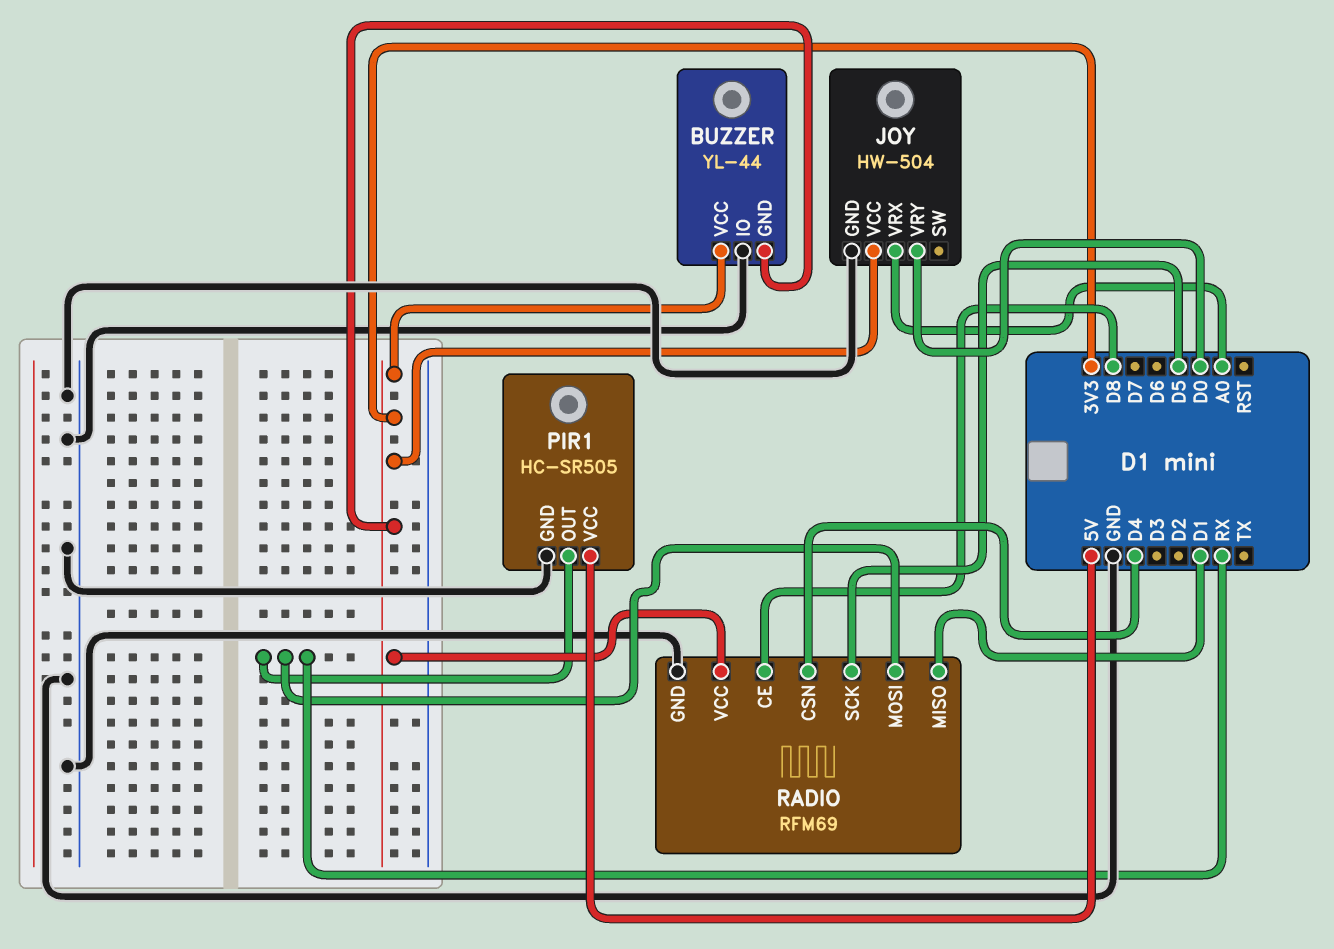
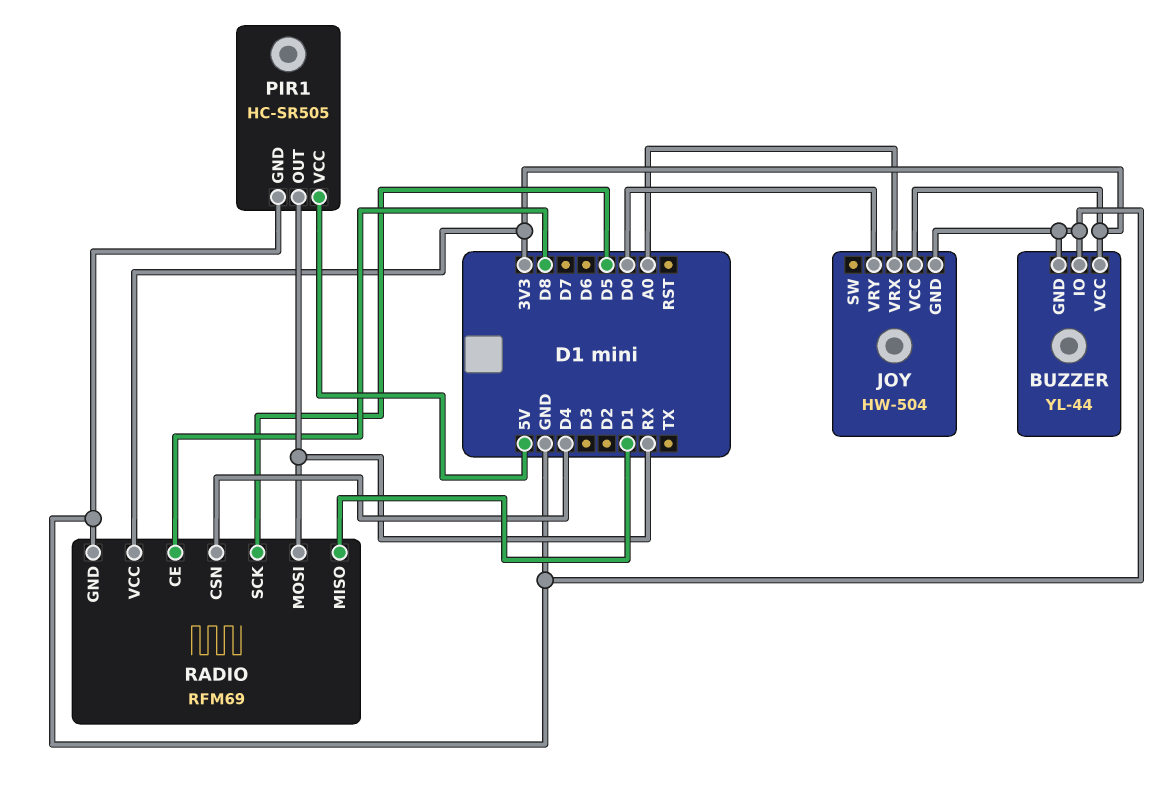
BUZZER pin GND: 3V3 -> GND

